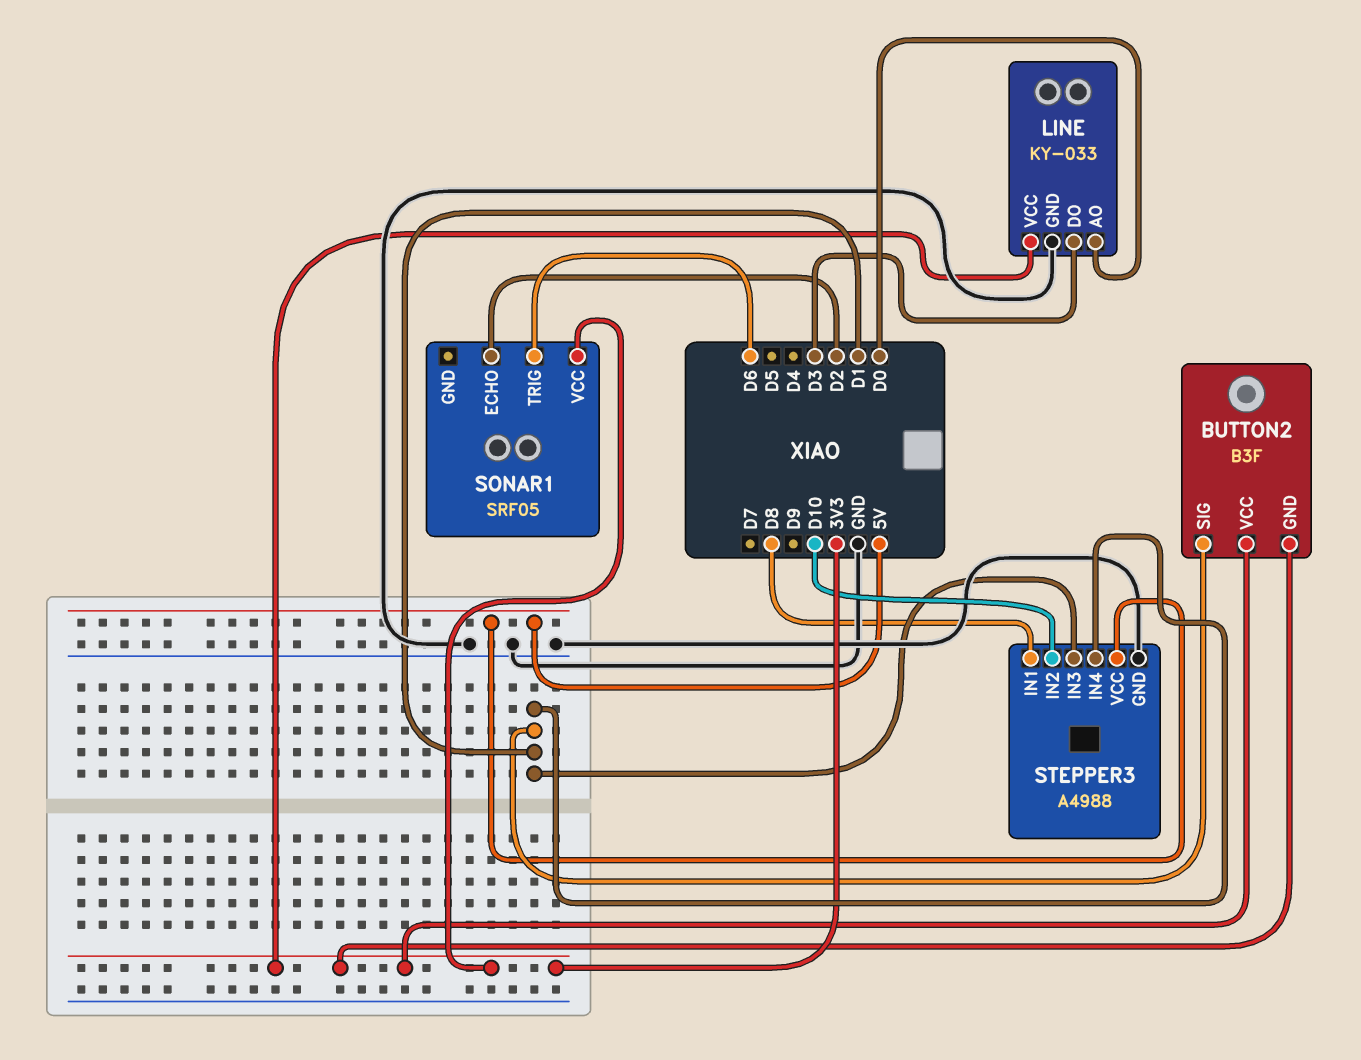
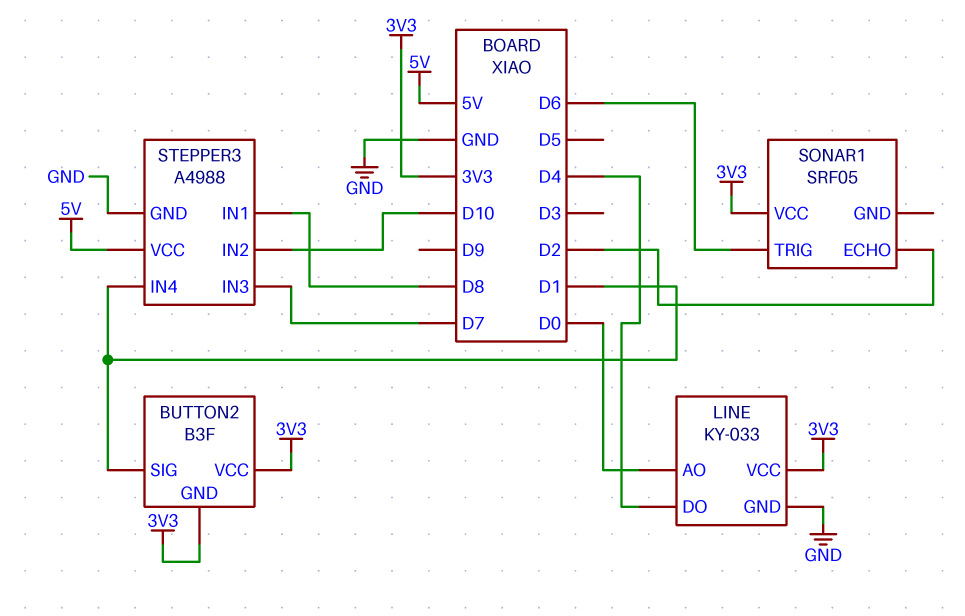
LINE pin DO: D3 -> D4
STEPPER3 pin IN3: D1 -> D7

